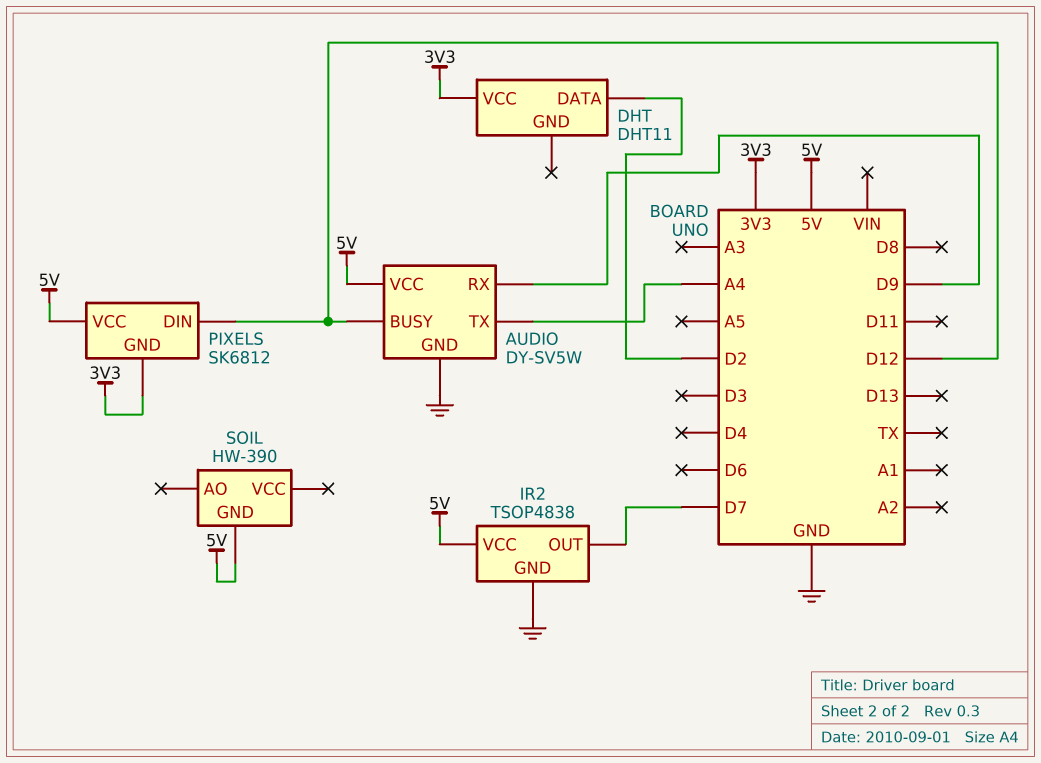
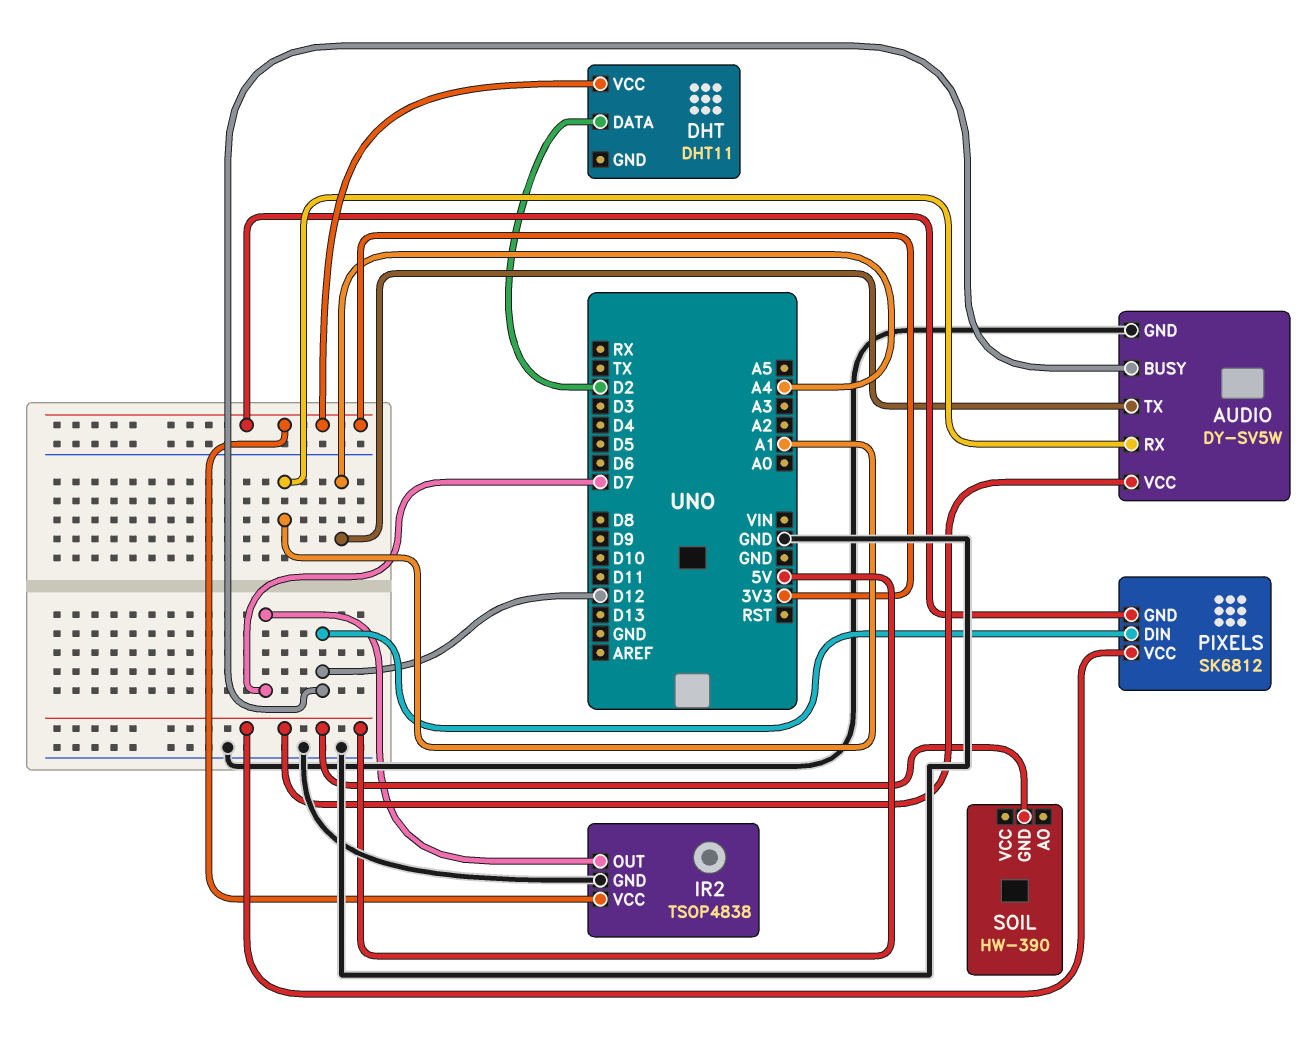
AUDIO pin RX: D9 -> A1
IR2 pin VCC: 5V -> 3V3

